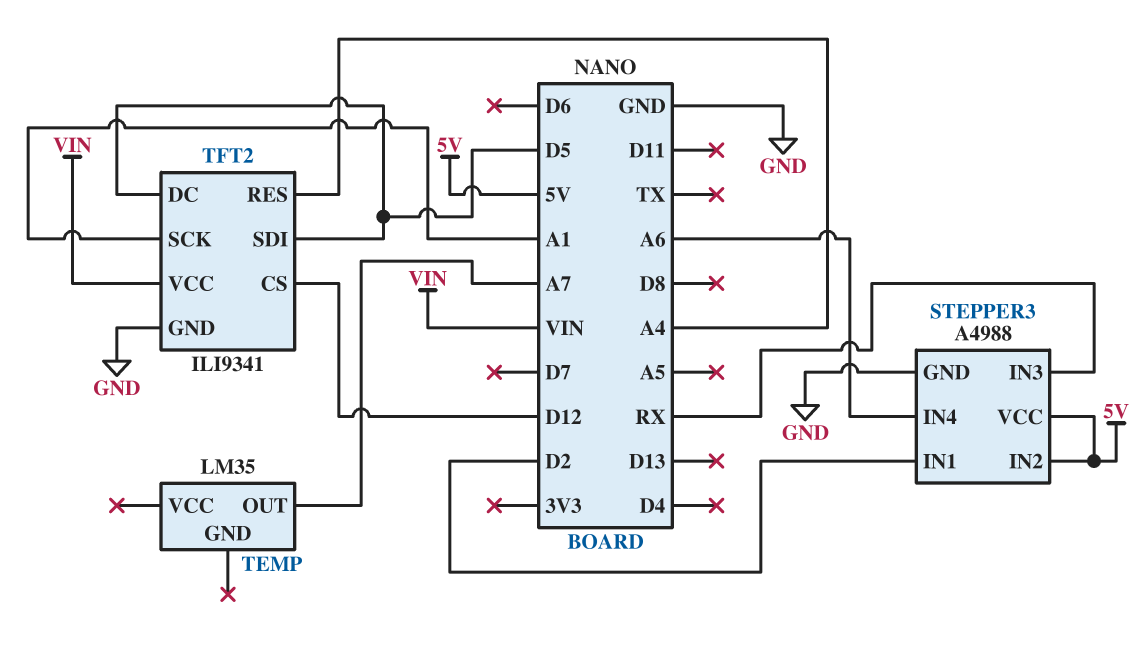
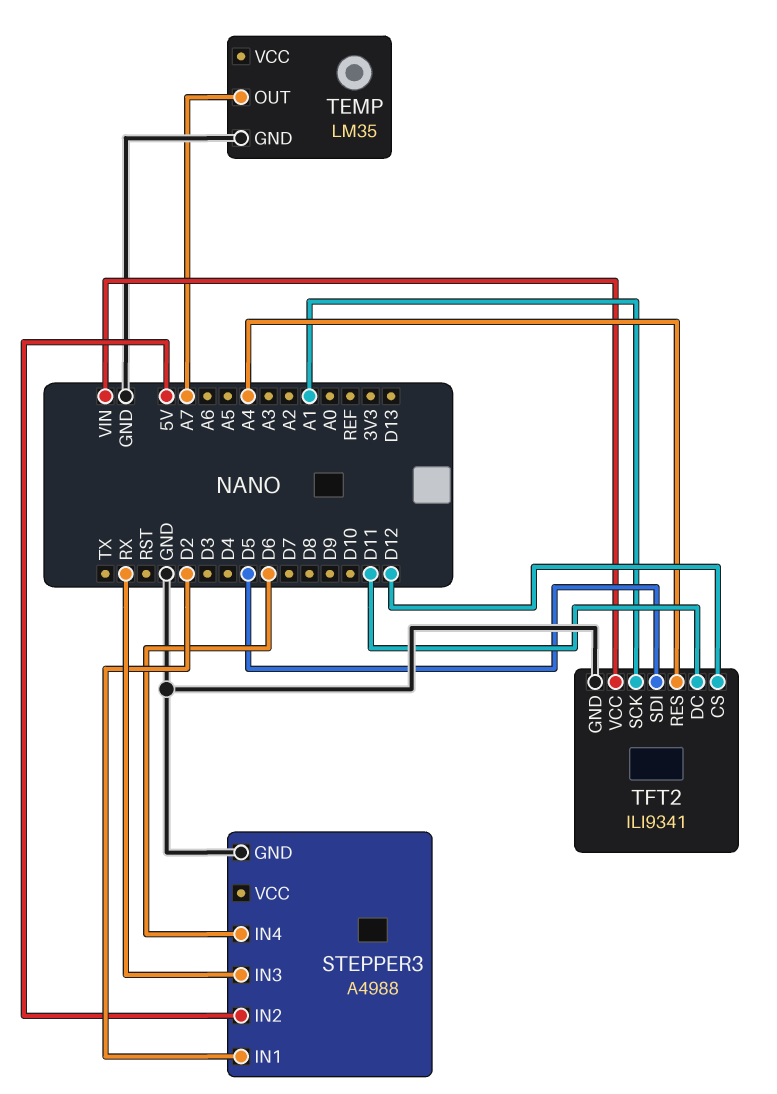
STEPPER3 pin IN4: A6 -> D6
STEPPER3 pin VCC: 5V -> none
TEMP pin GND: none -> GND
TFT2 pin DC: D5 -> D11

